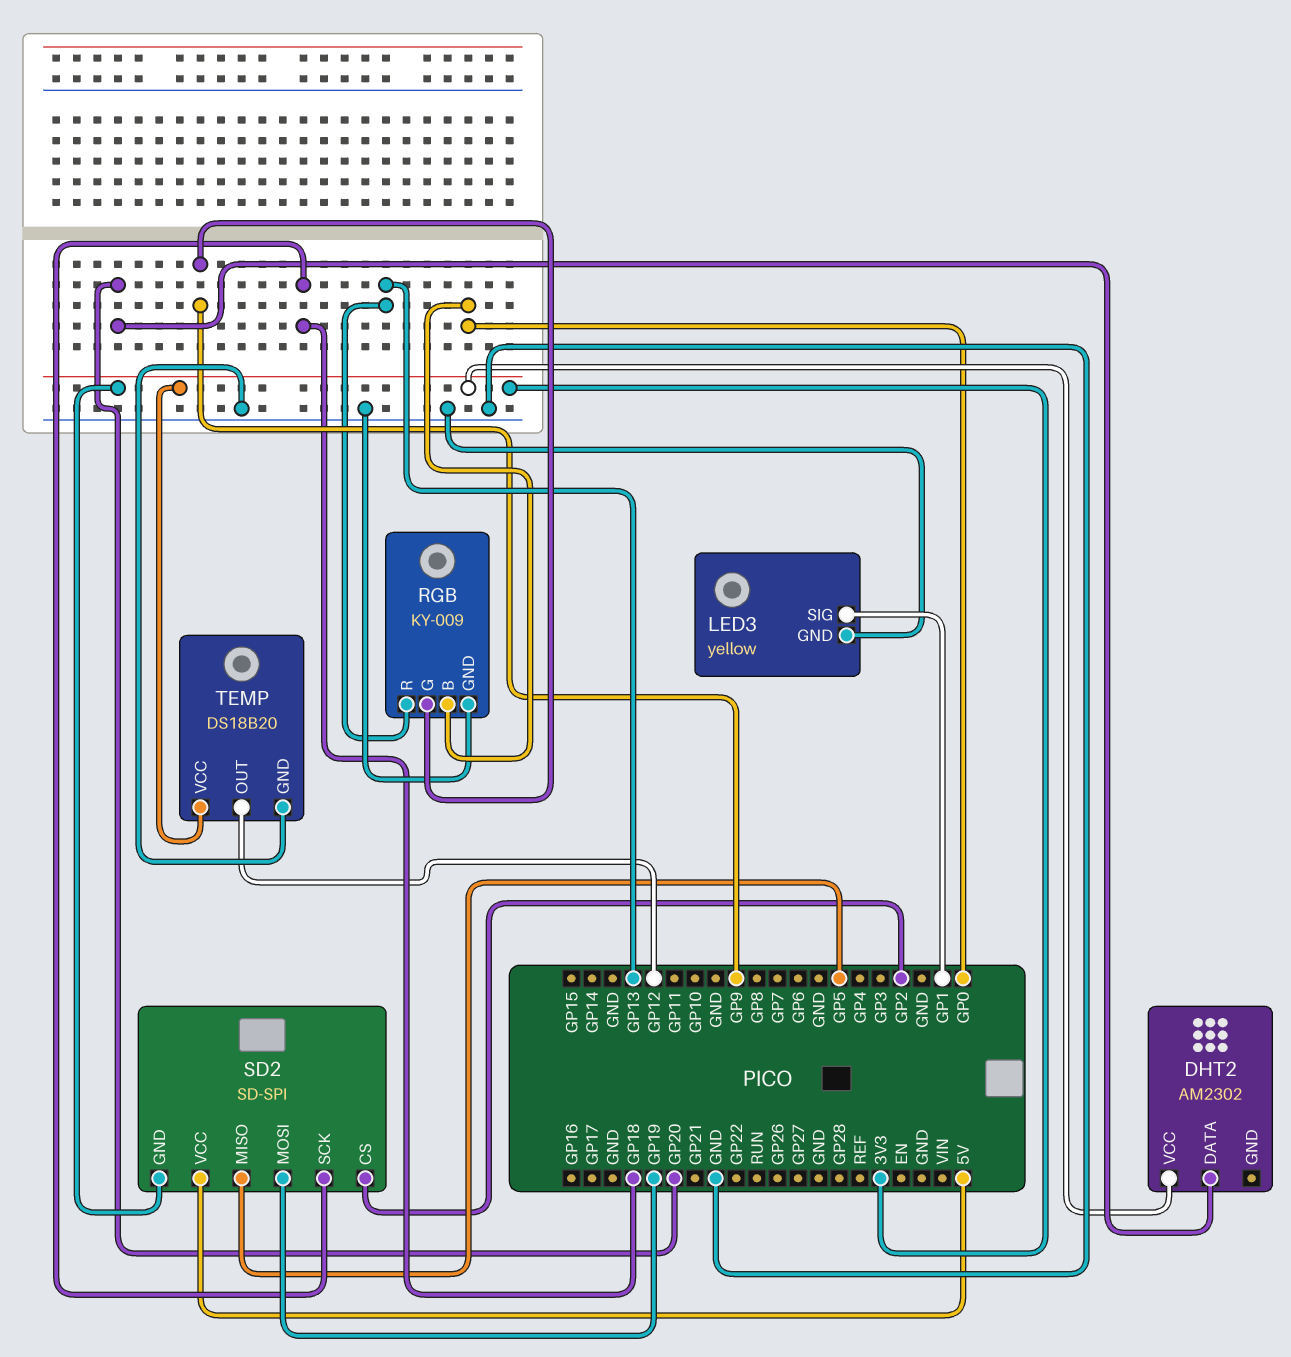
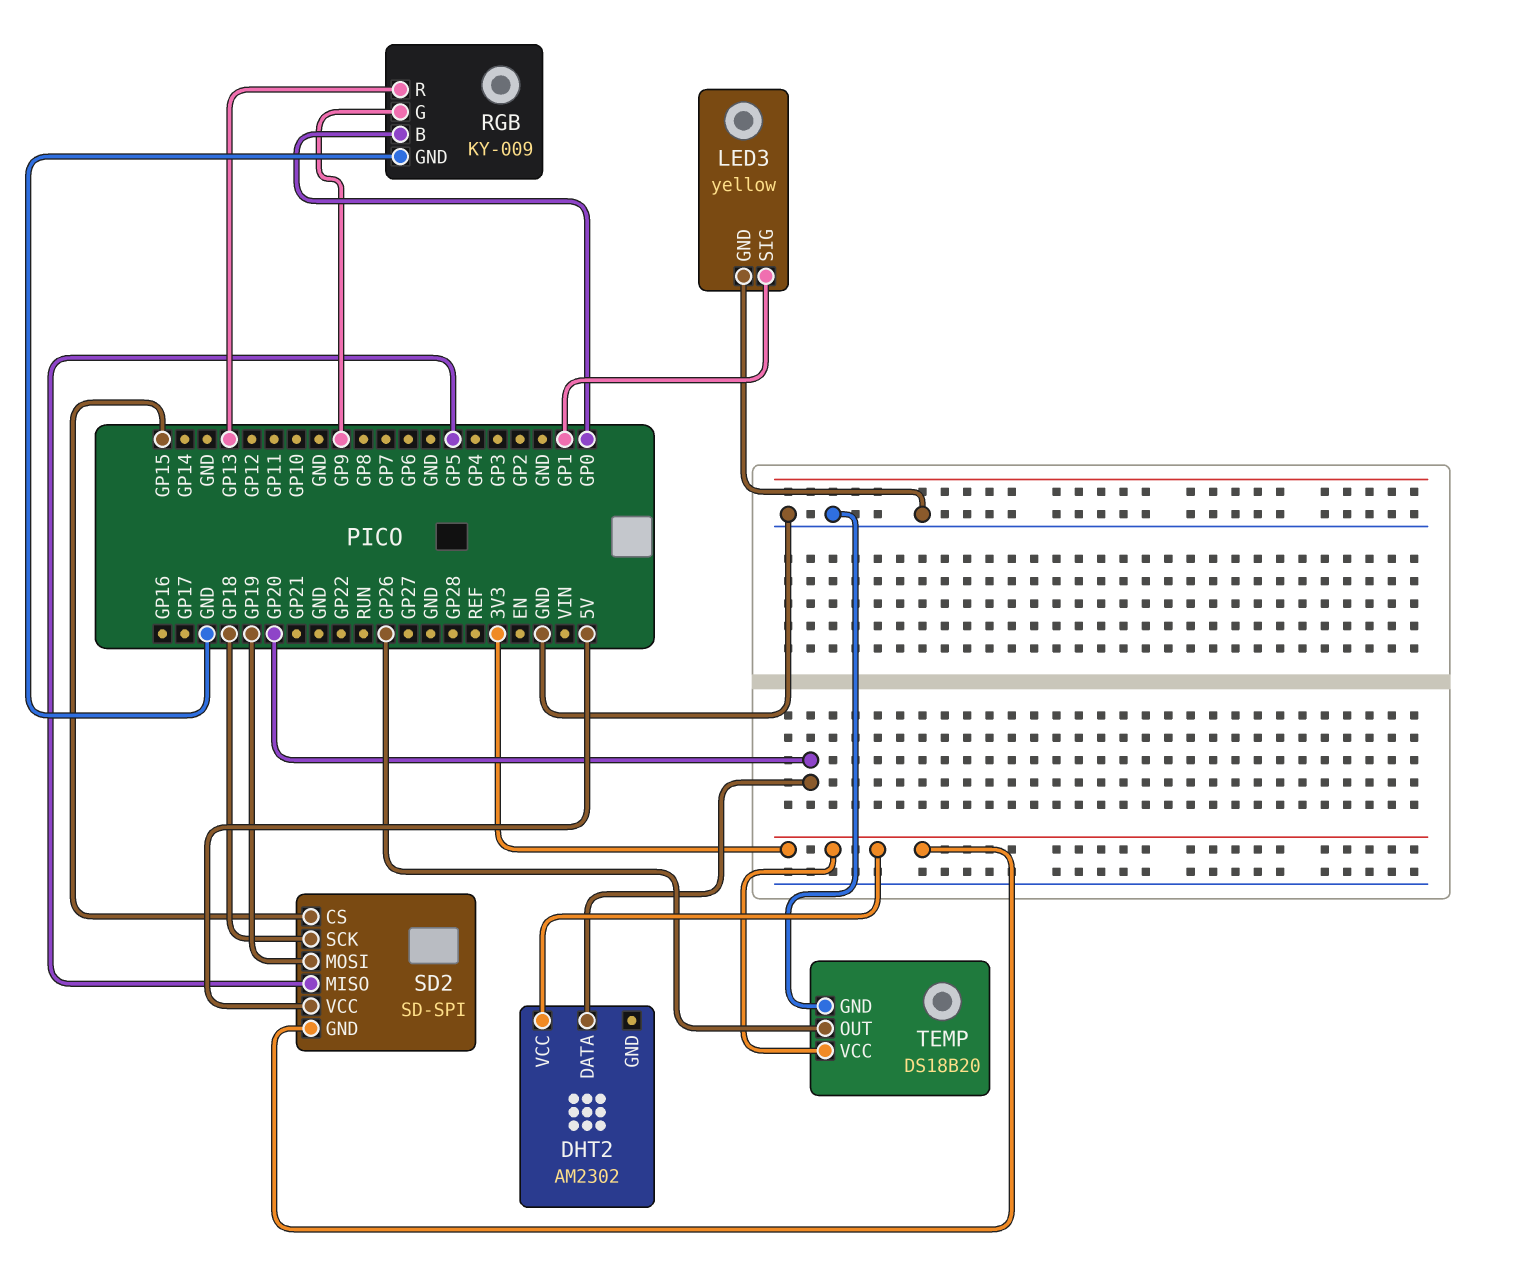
SD2 pin CS: GP2 -> GP15
TEMP pin OUT: GP12 -> GP26

